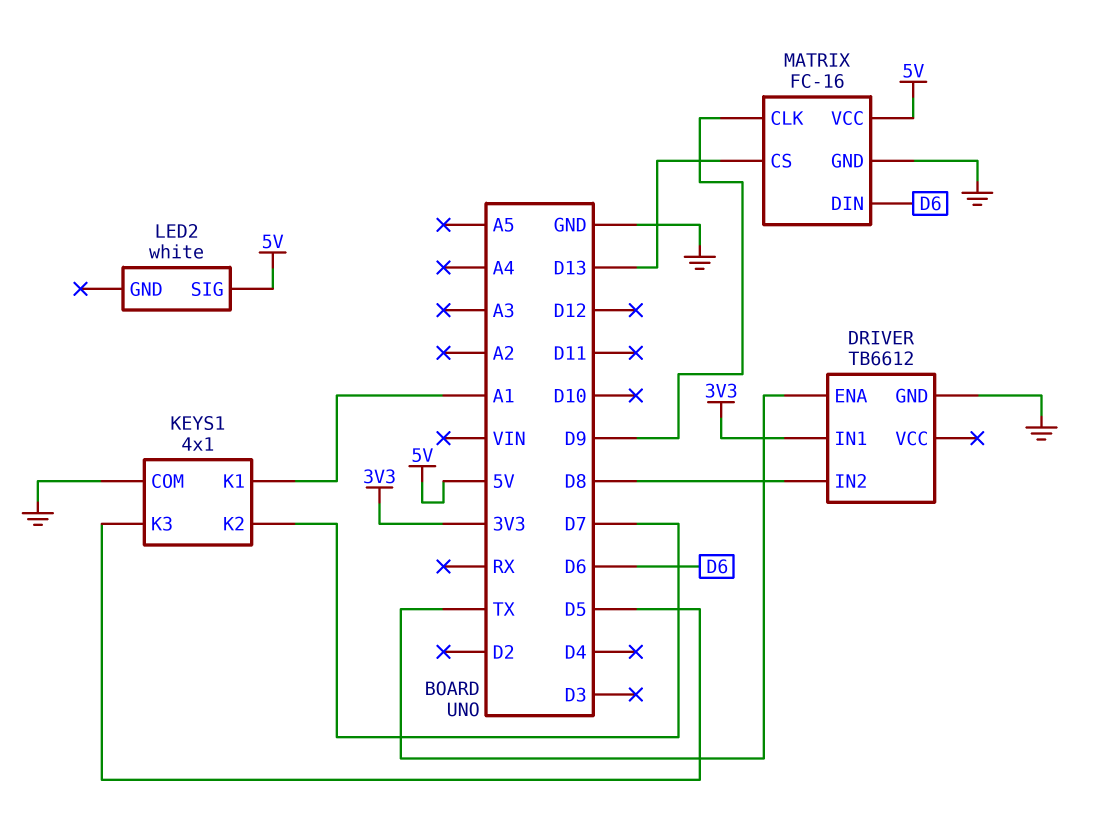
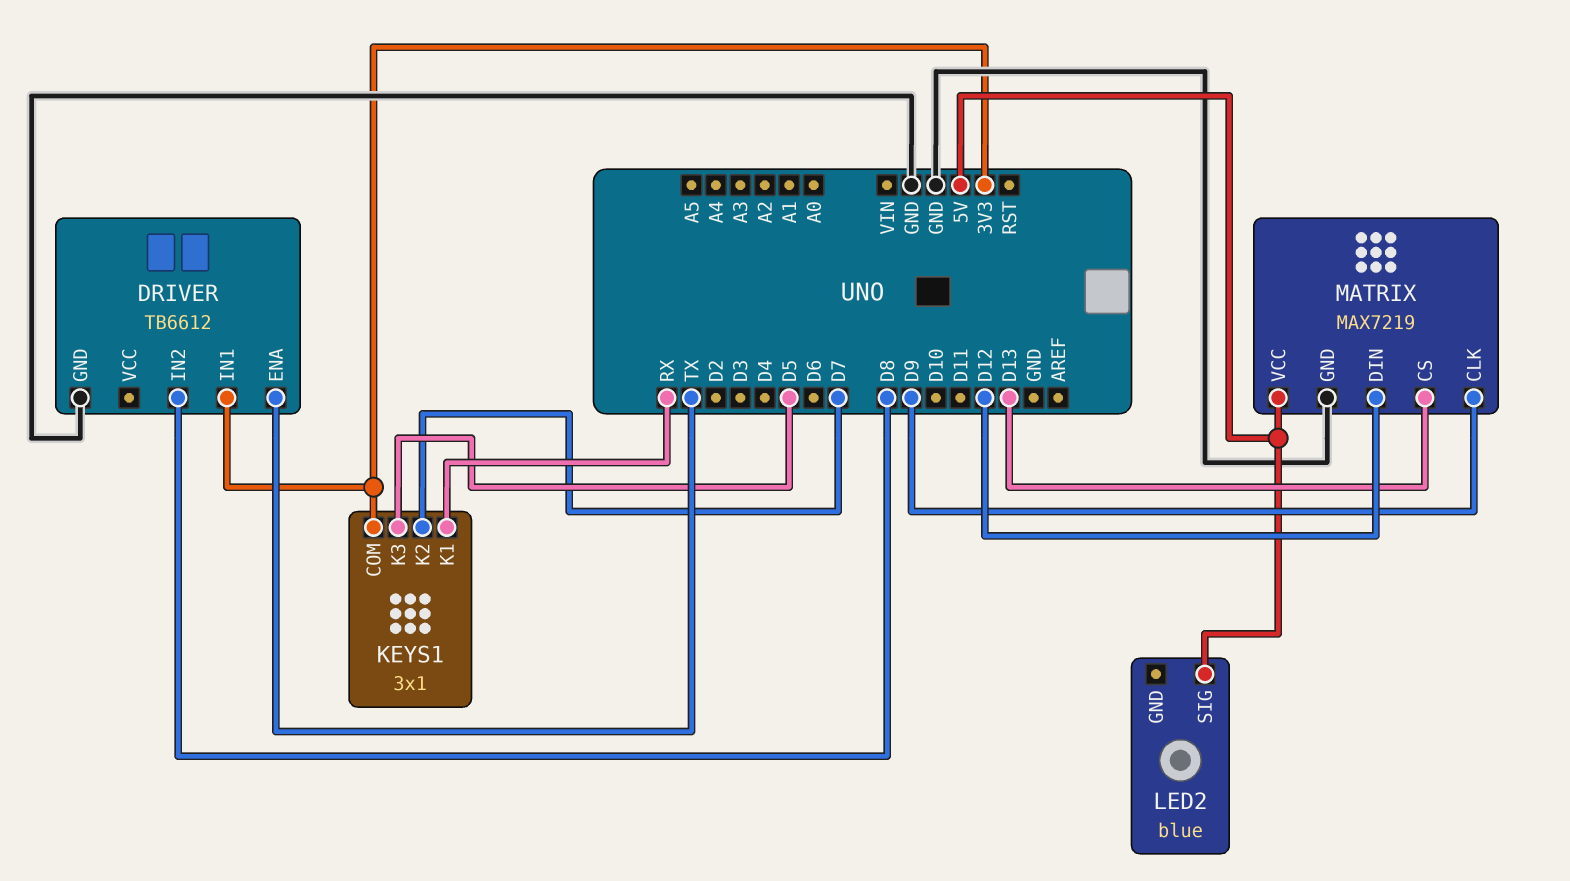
KEYS1: 4x1 -> 3x1
KEYS1 pin COM: GND -> 3V3
KEYS1 pin K1: A1 -> RX
LED2: white -> blue
MATRIX: FC-16 -> MAX7219
MATRIX pin DIN: D6 -> D12

